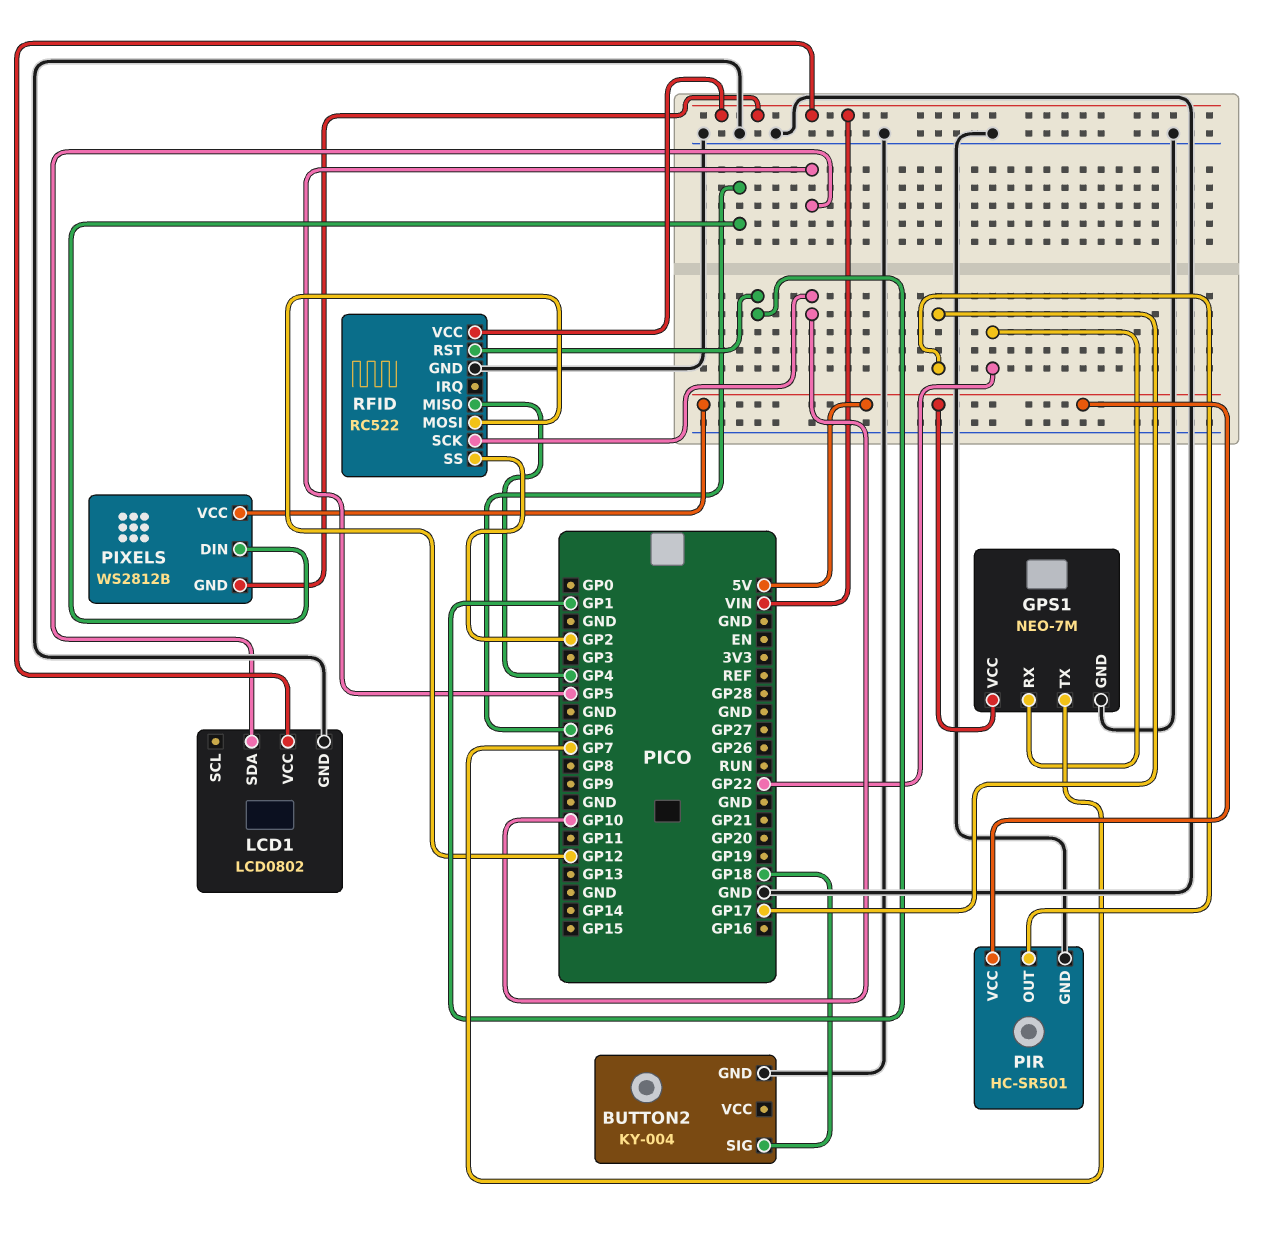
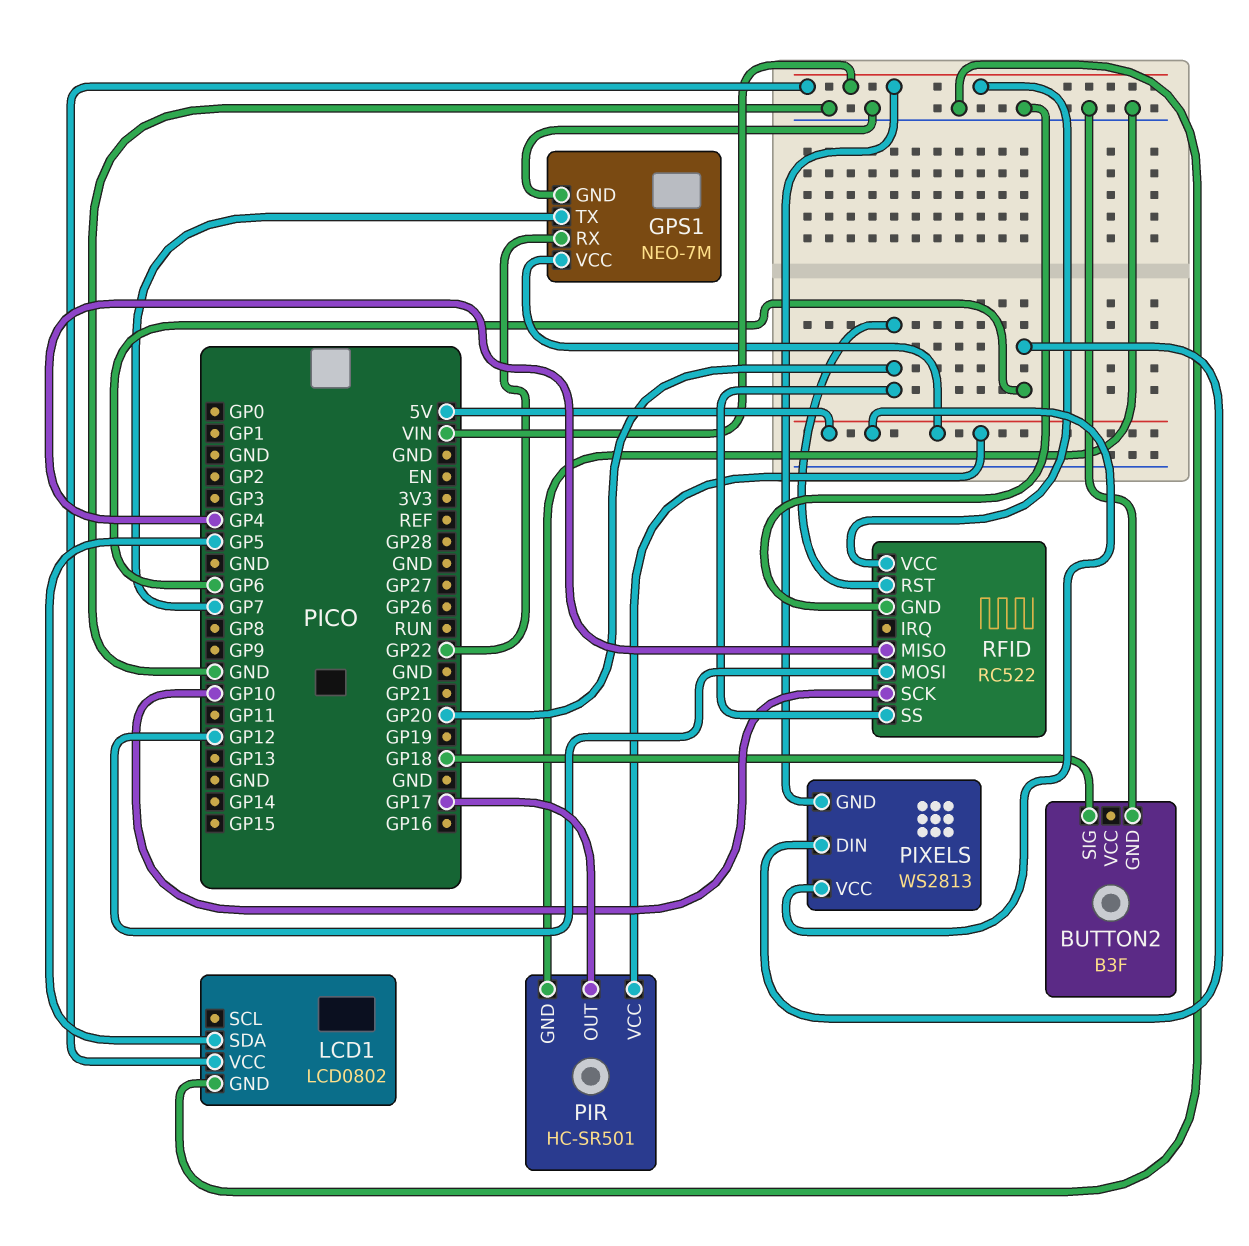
BUTTON2: KY-004 -> B3F
PIXELS: WS2812B -> WS2813
RFID pin RST: GP1 -> GP20
RFID pin SS: GP2 -> GP20

